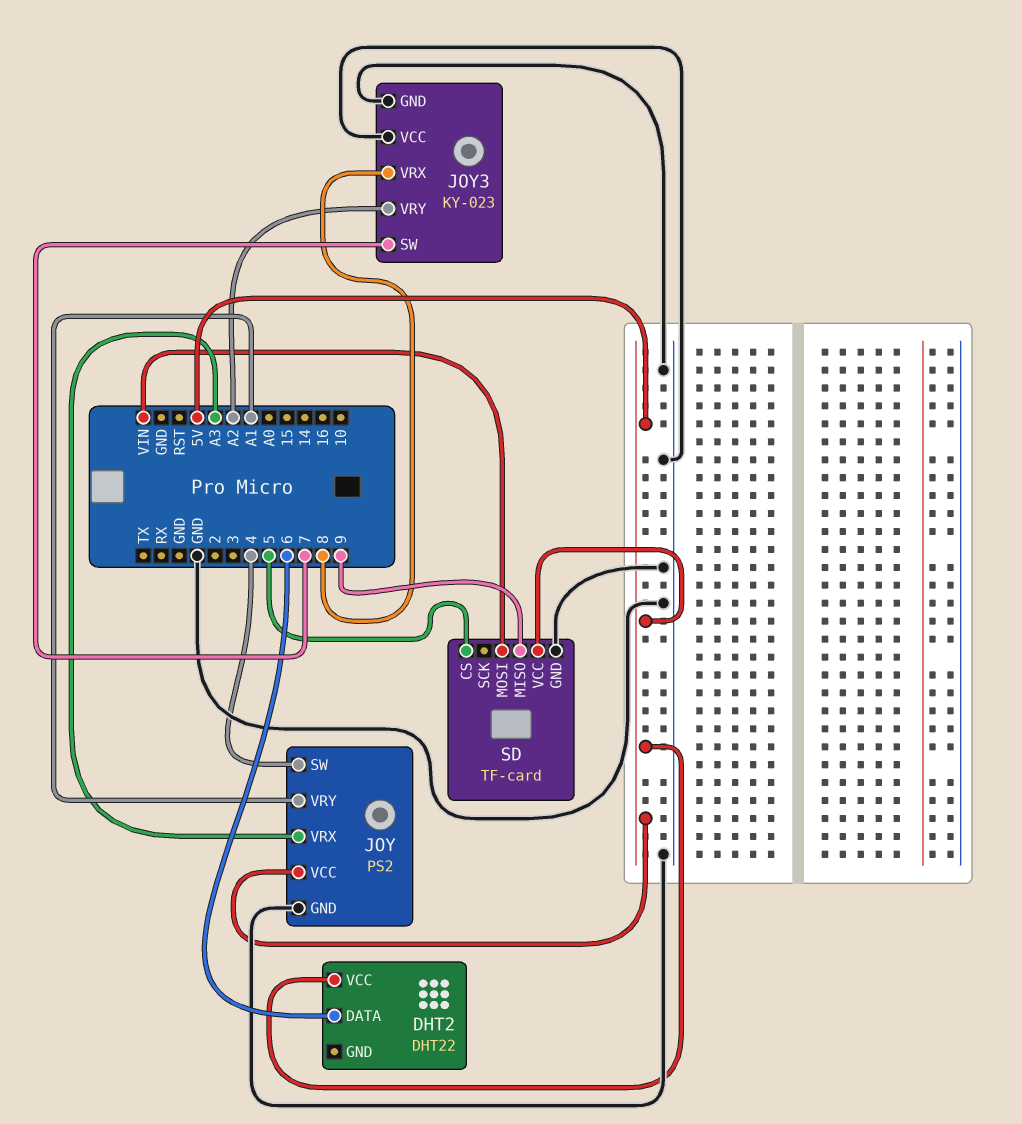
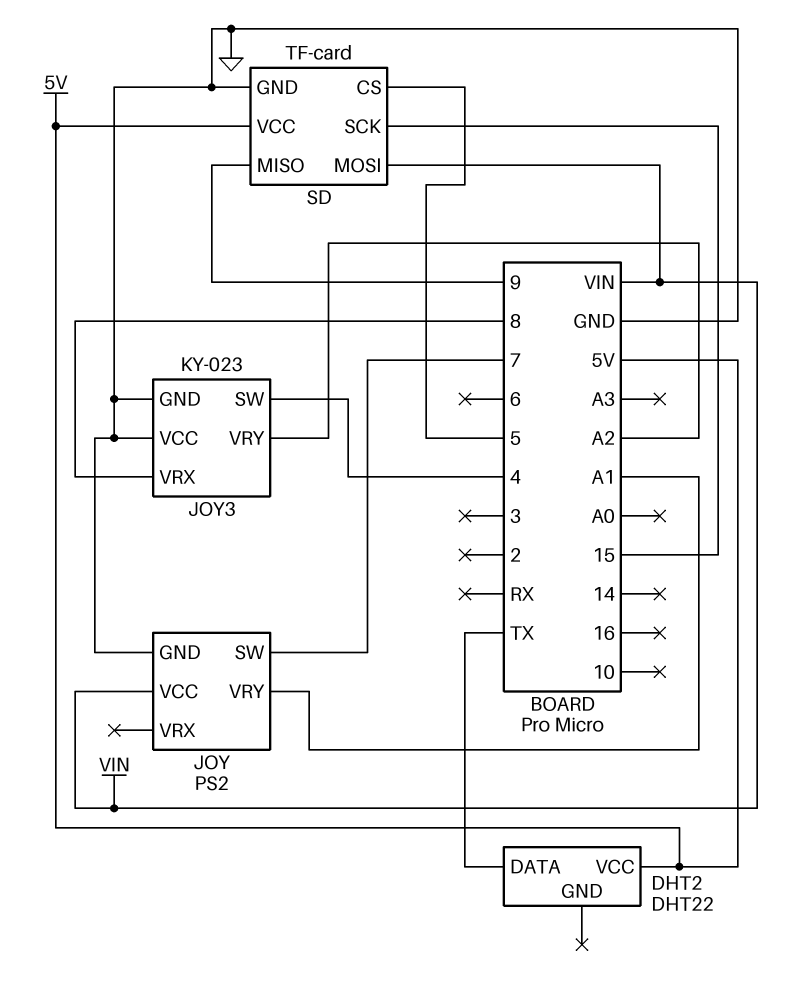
DHT2 pin DATA: 6 -> TX
JOY pin SW: 4 -> 7
JOY pin VCC: 5V -> VIN
JOY pin VRX: A3 -> none
JOY3 pin SW: 7 -> 4
SD pin SCK: none -> 15

